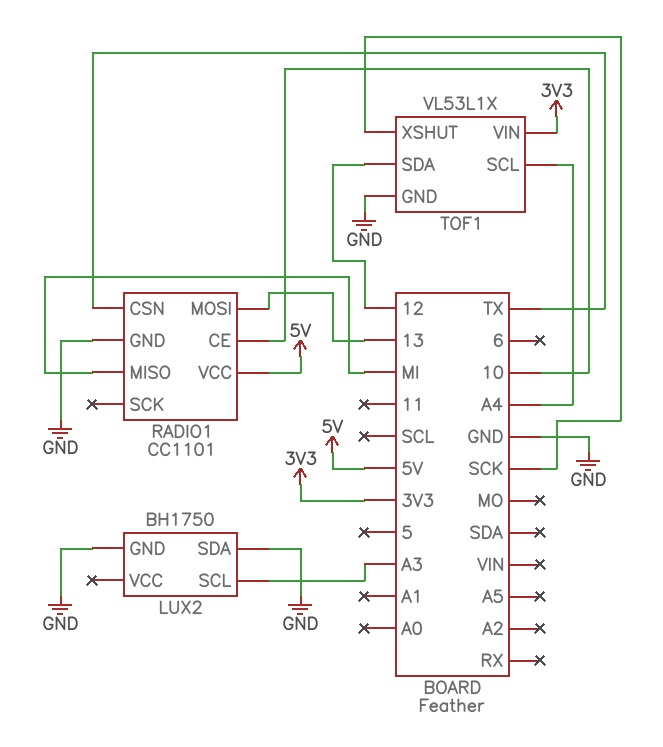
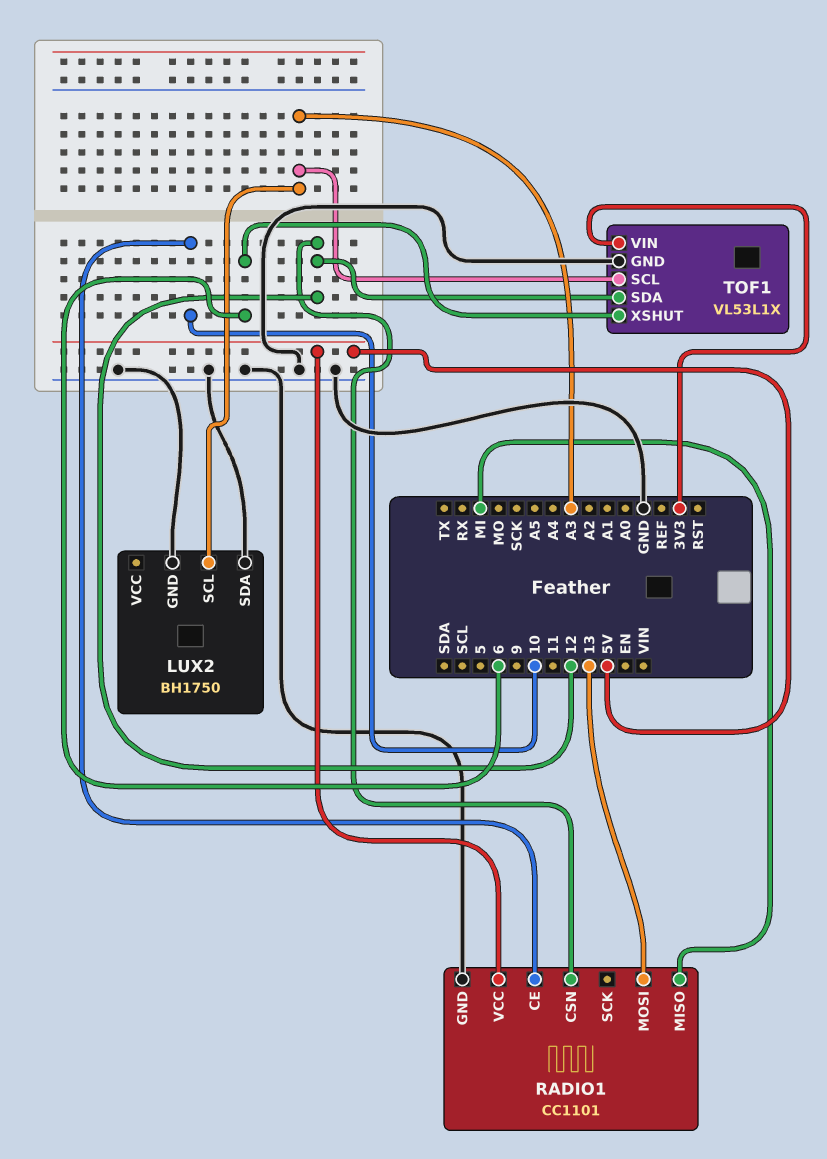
RADIO1 pin CSN: TX -> 12
TOF1 pin SCL: A4 -> A3
TOF1 pin XSHUT: SCK -> 6

